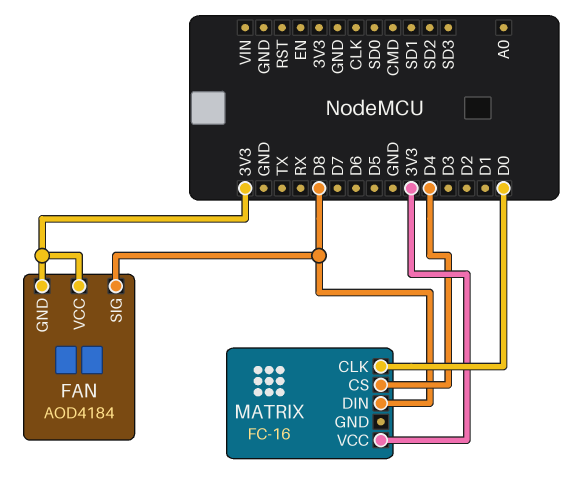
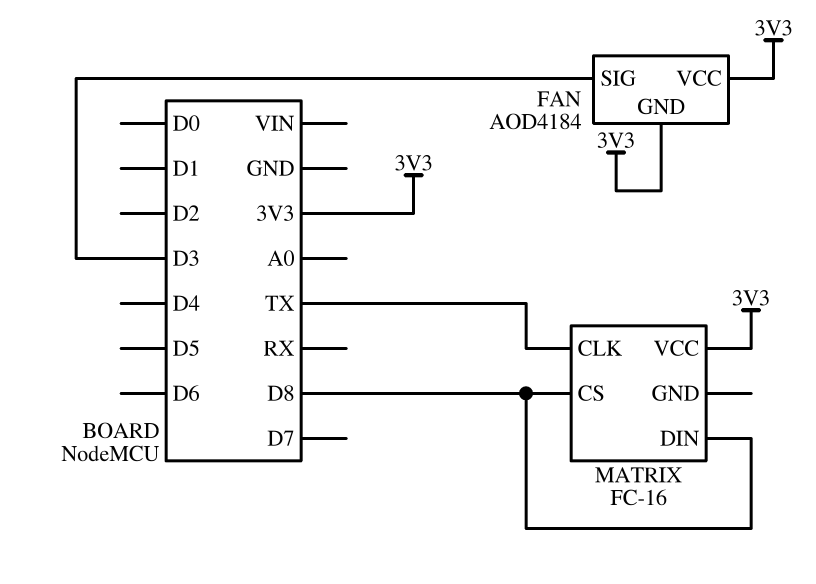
FAN pin SIG: D8 -> D3
MATRIX pin CLK: D0 -> TX
MATRIX pin CS: D4 -> D8

